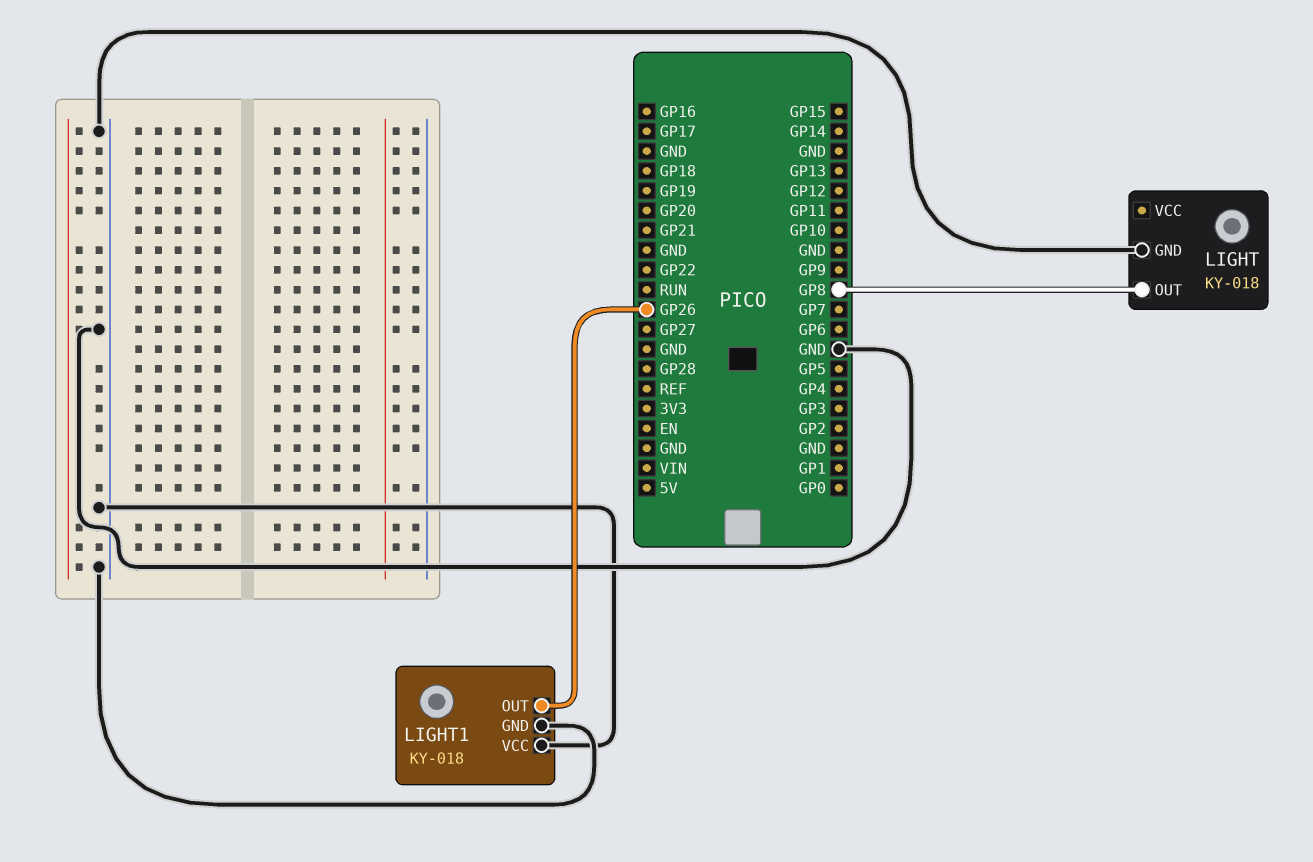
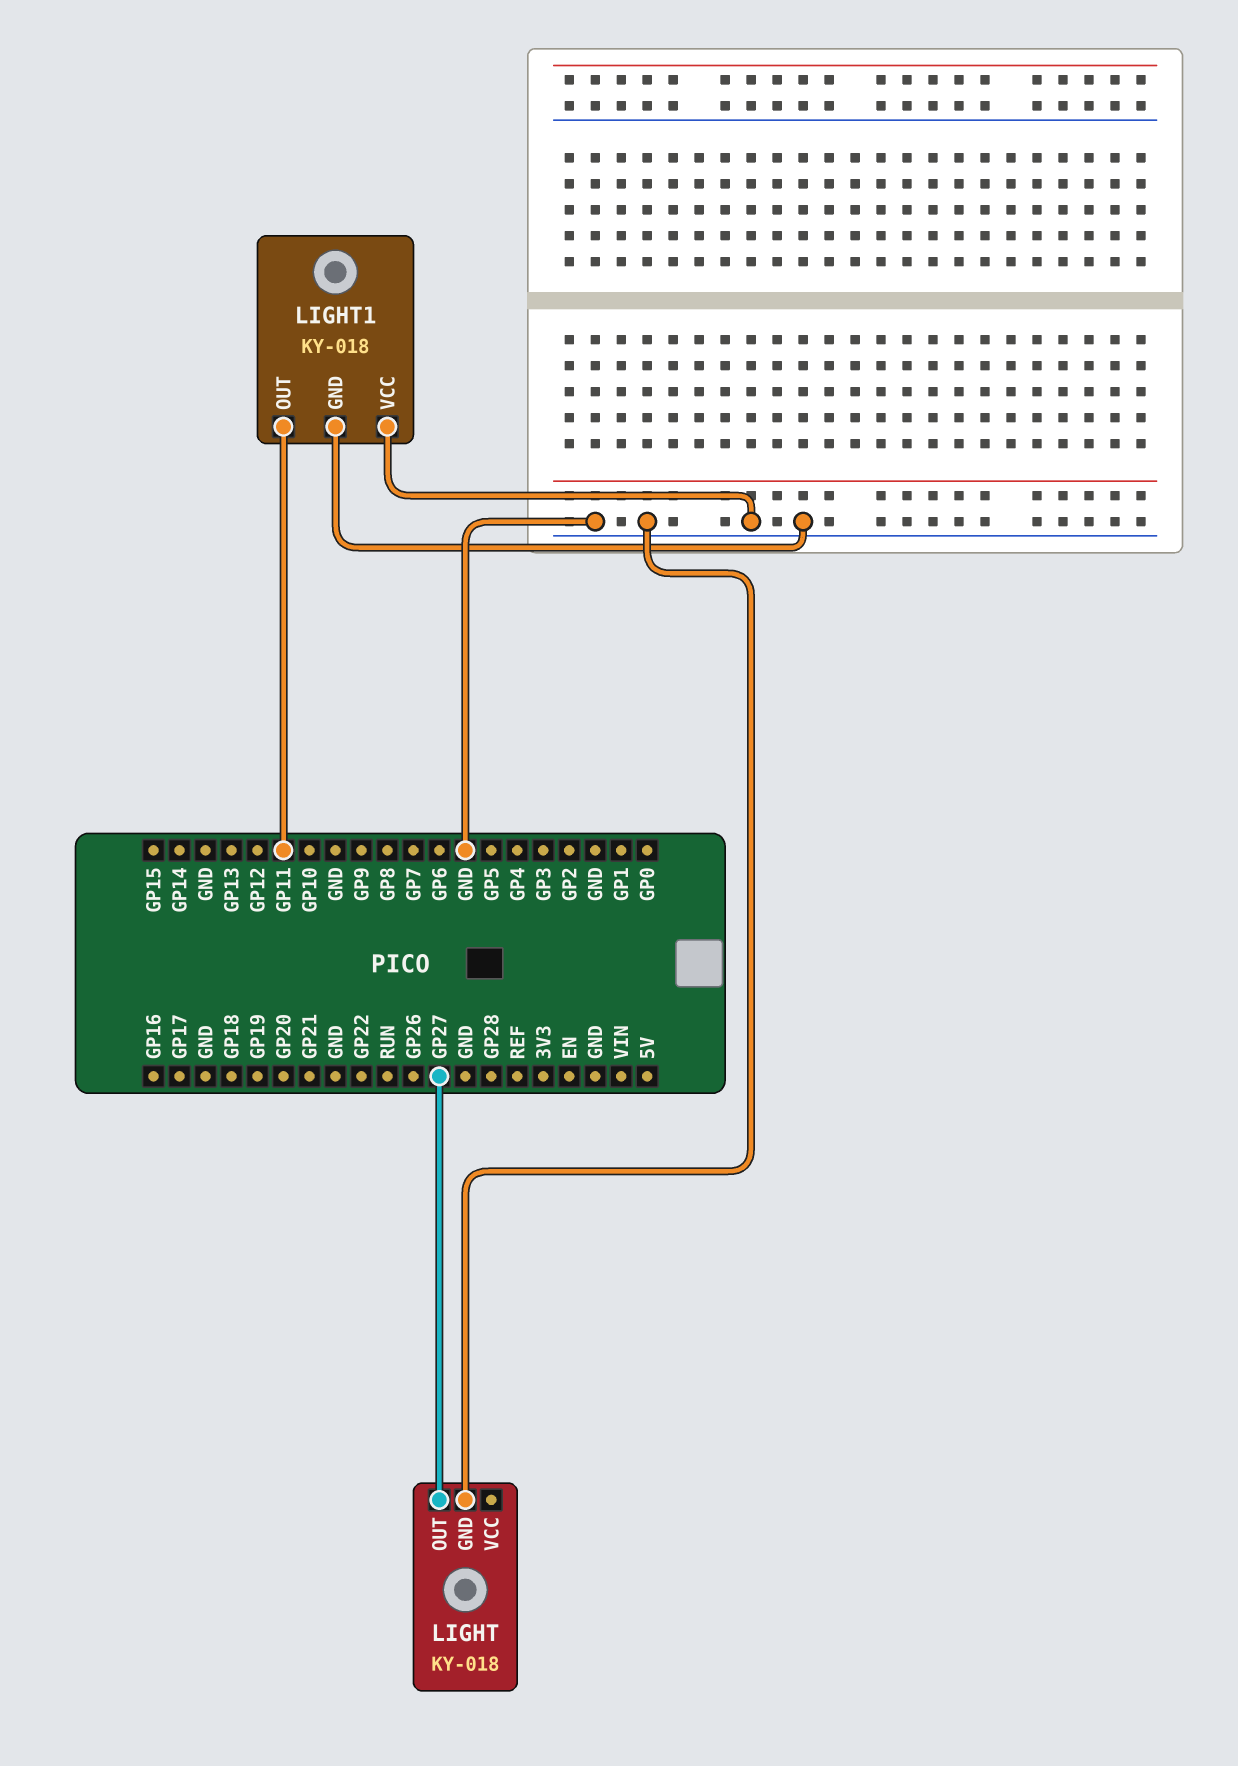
LIGHT pin OUT: GP8 -> GP27
LIGHT1 pin OUT: GP26 -> GP11

